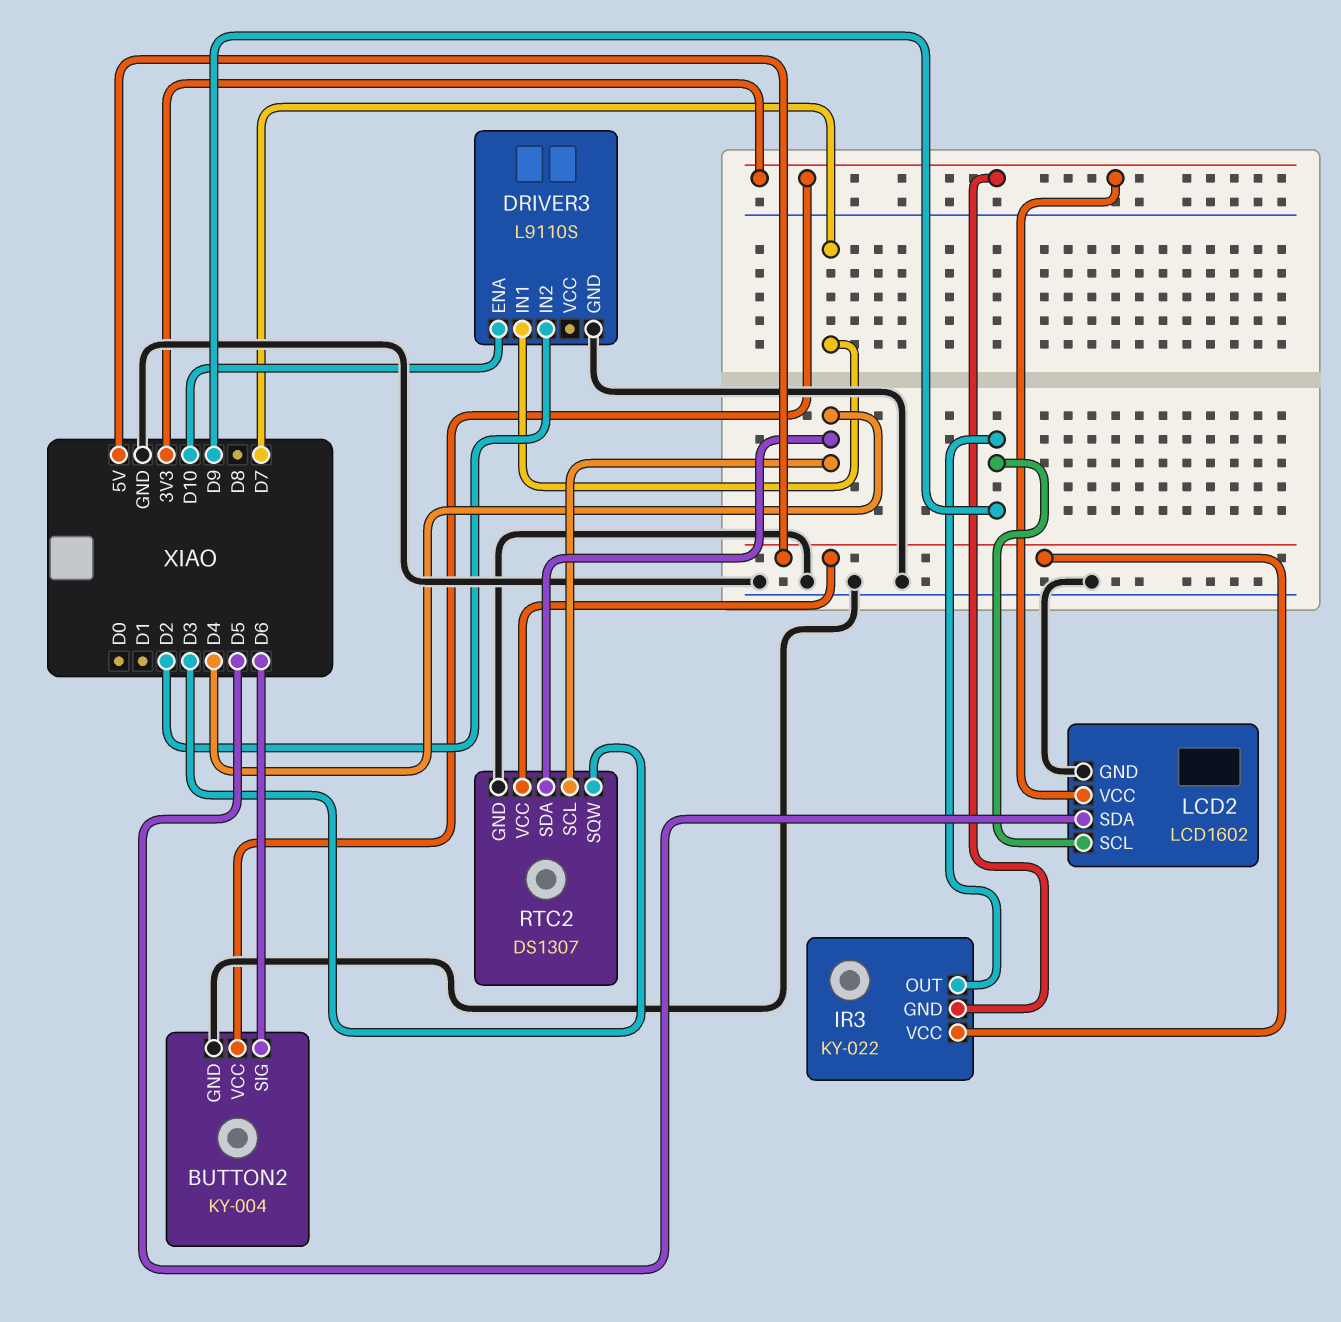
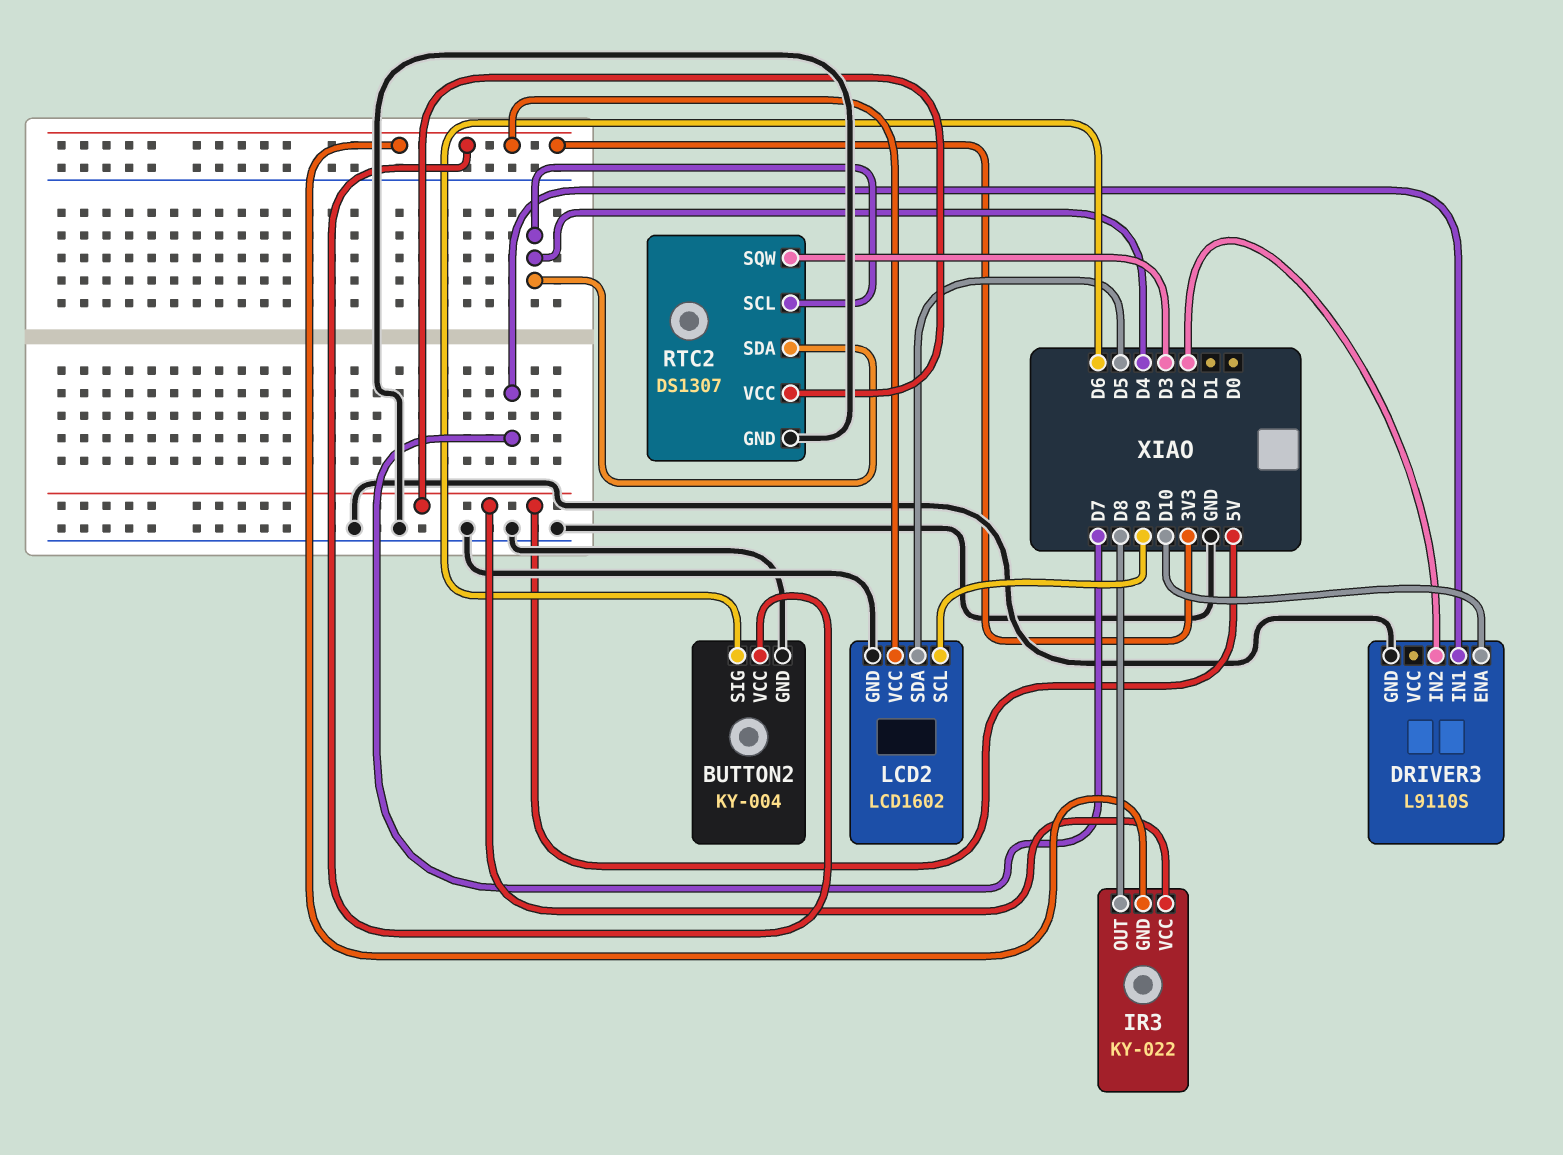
IR3 pin OUT: D9 -> D8

